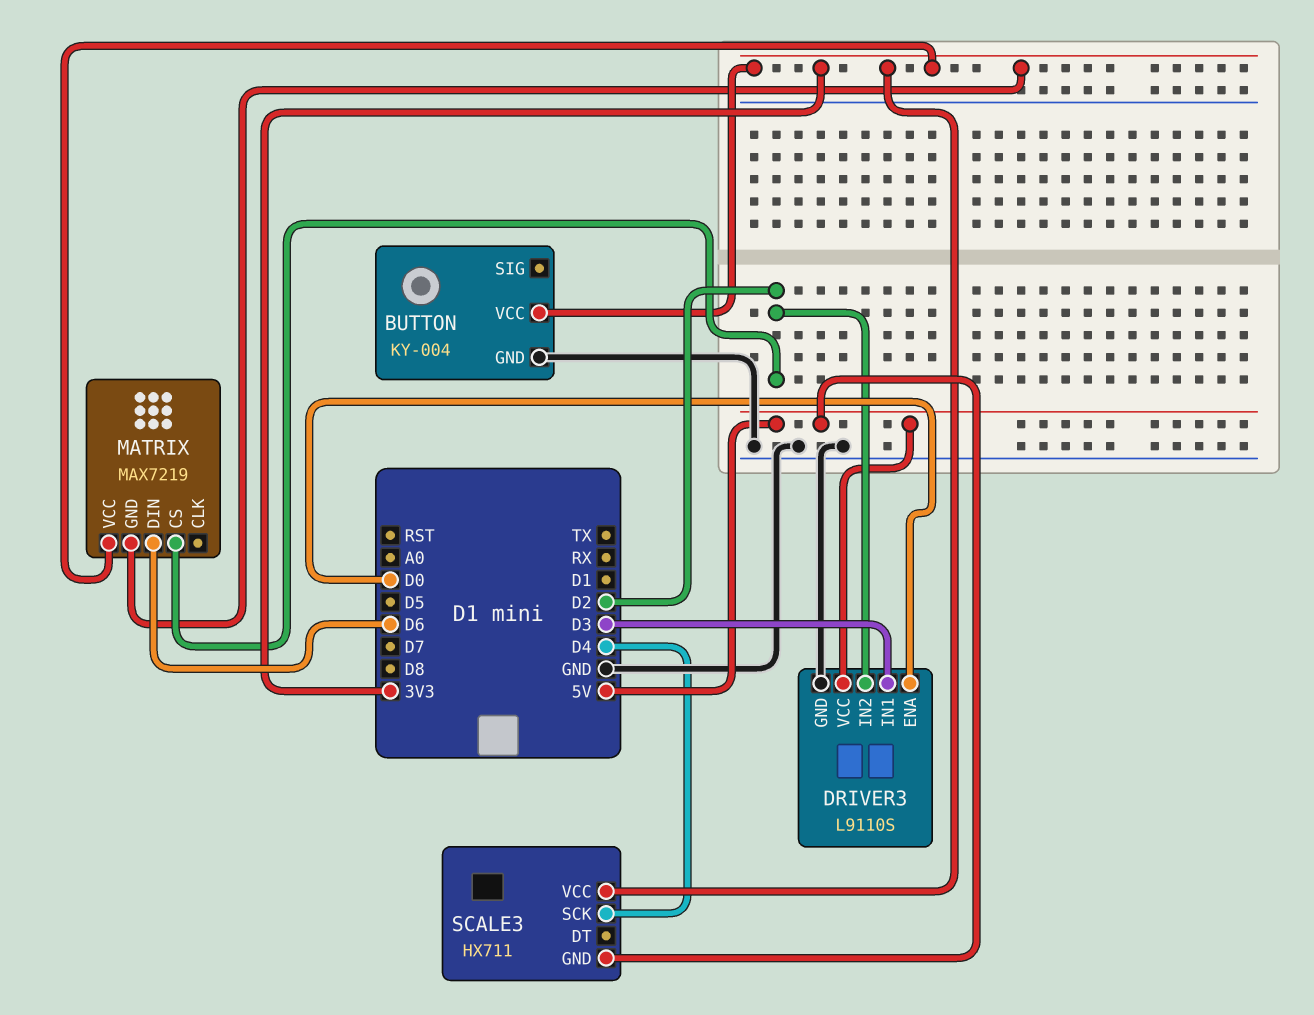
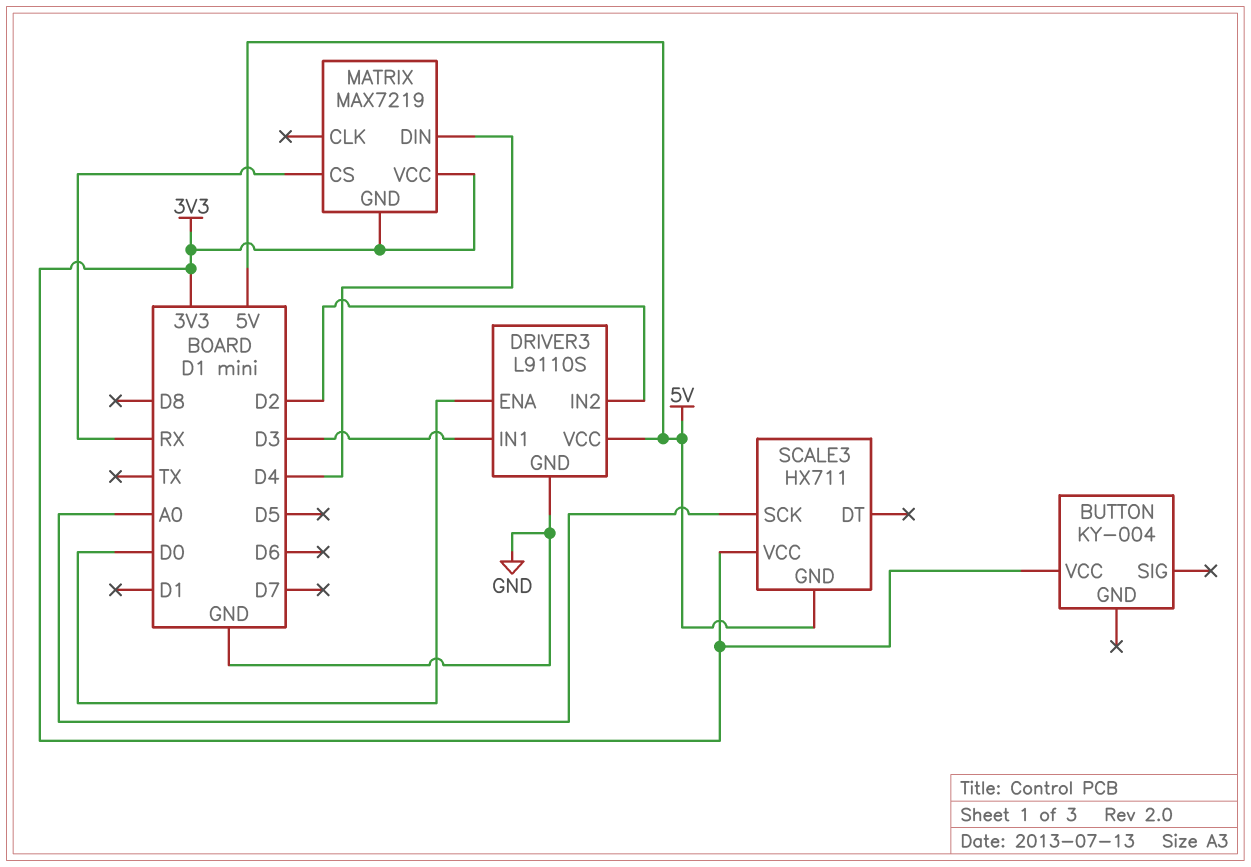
BUTTON pin GND: GND -> none
MATRIX pin CS: D2 -> RX
MATRIX pin DIN: D6 -> D4
SCALE3 pin SCK: D4 -> A0

